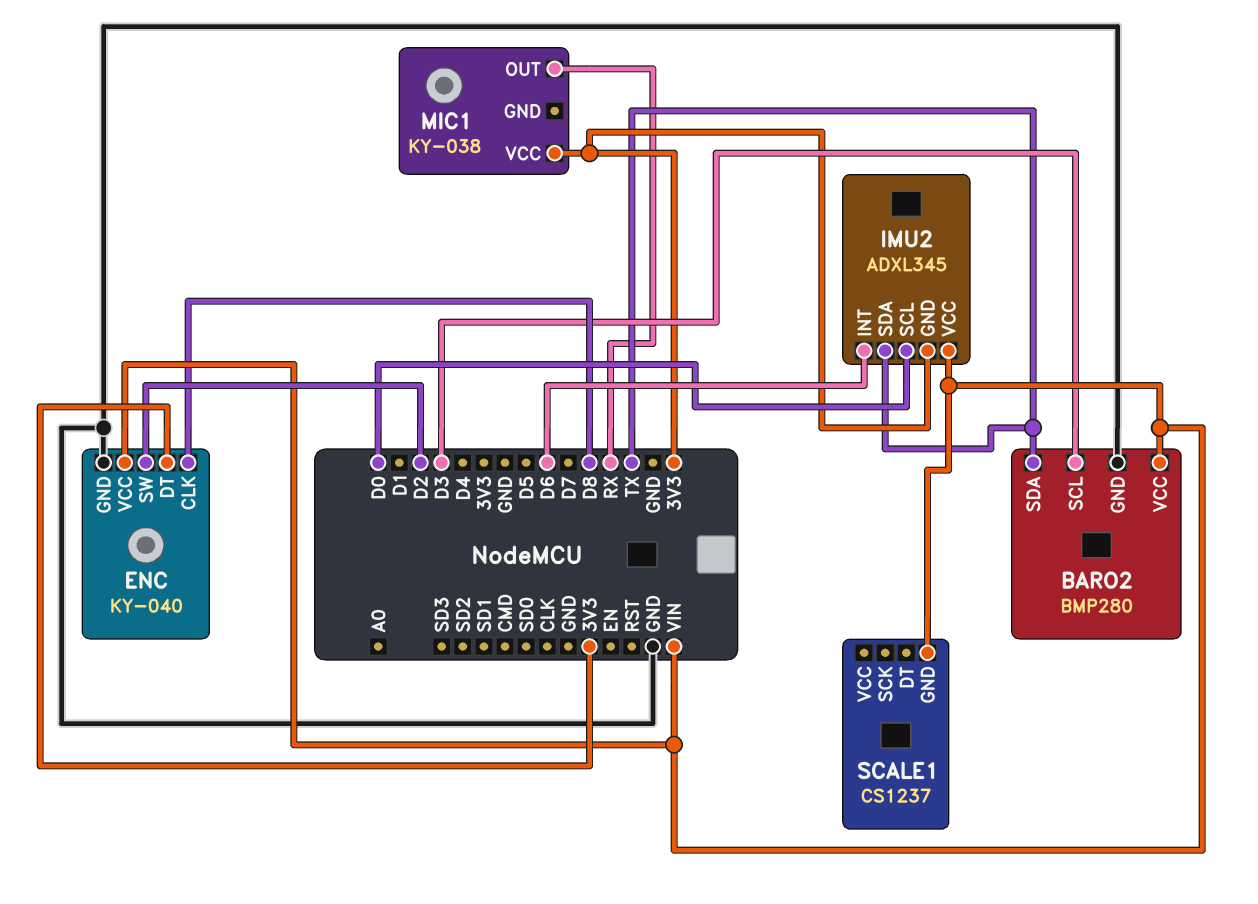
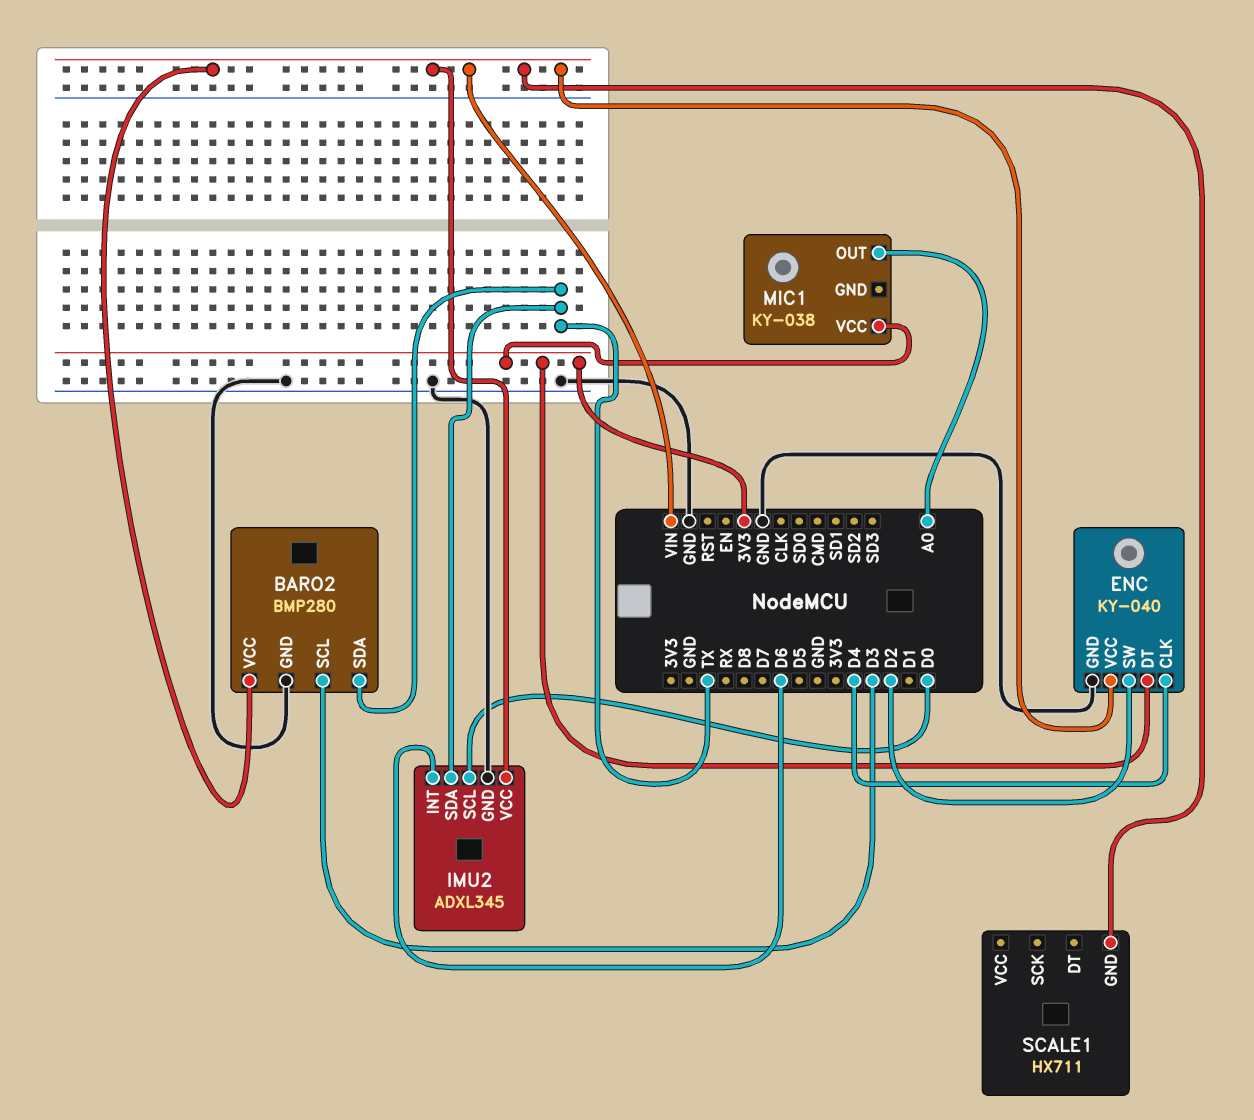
ENC pin CLK: D8 -> D4
IMU2 pin GND: 3V3 -> GND
MIC1 pin OUT: RX -> A0
SCALE1: CS1237 -> HX711

